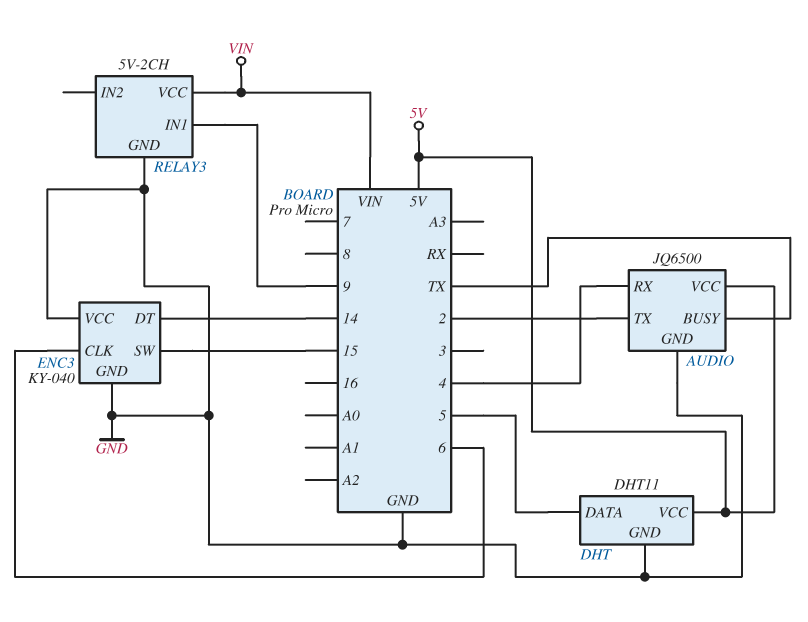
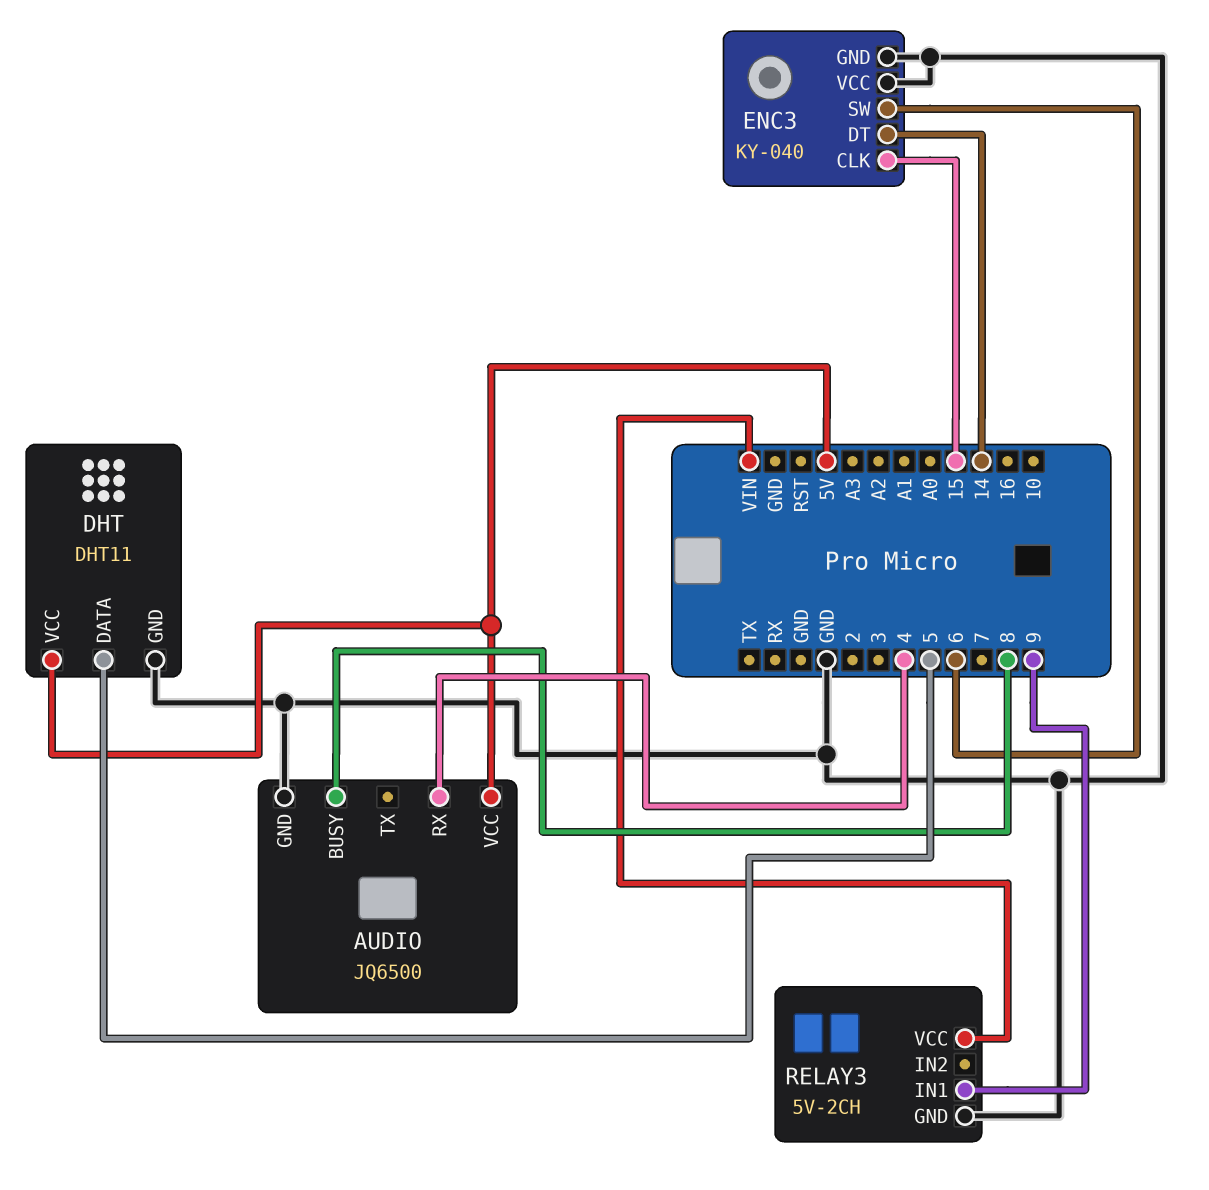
AUDIO pin BUSY: TX -> 8
AUDIO pin TX: 2 -> none
ENC3 pin CLK: 6 -> 15
ENC3 pin SW: 15 -> 6

